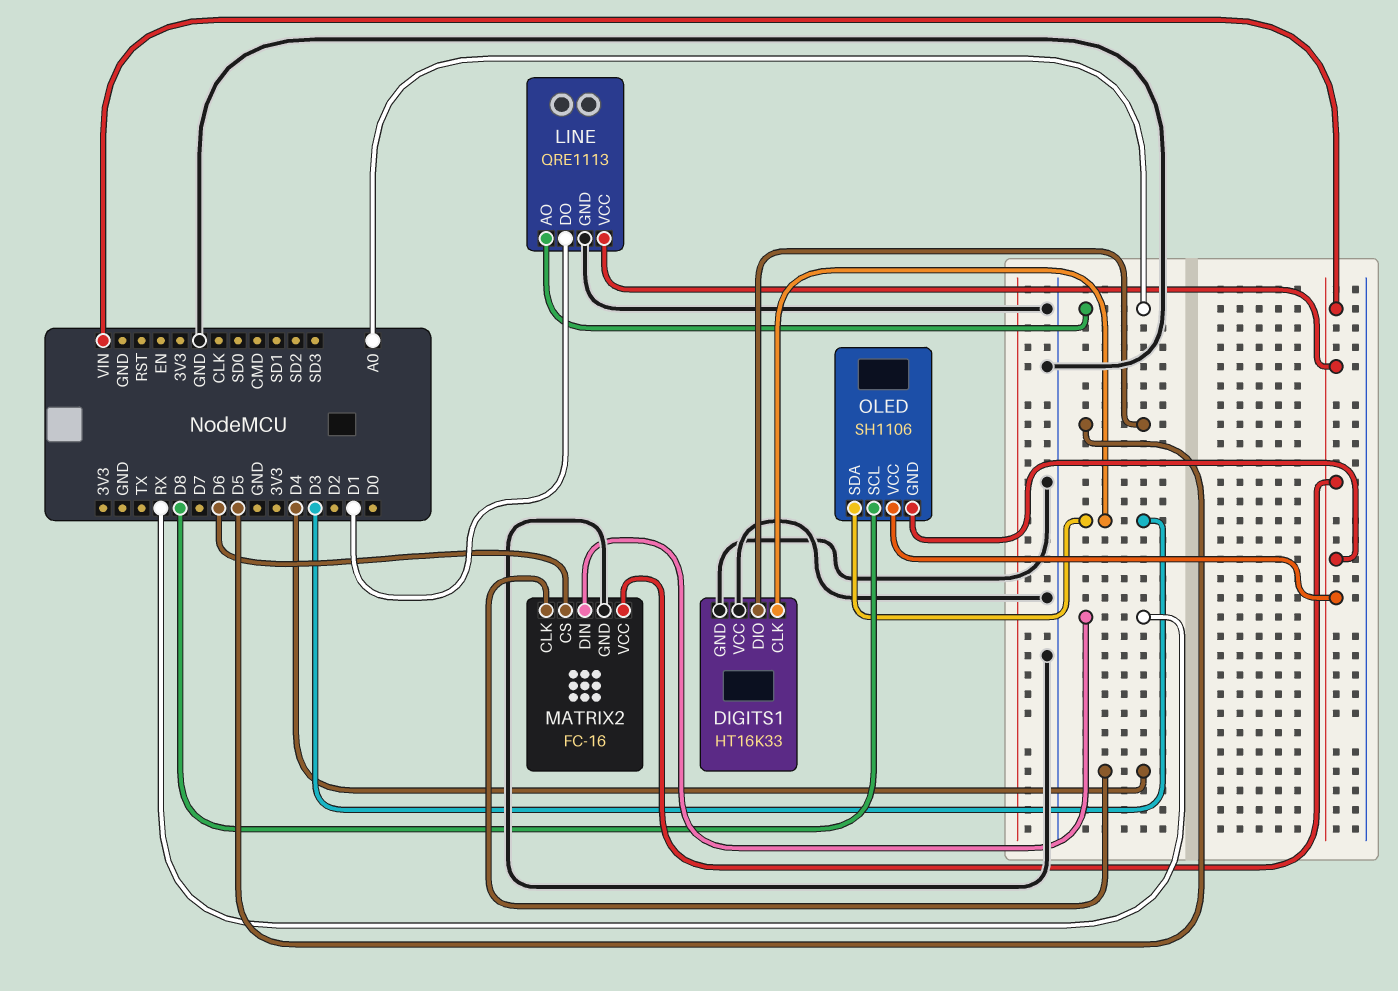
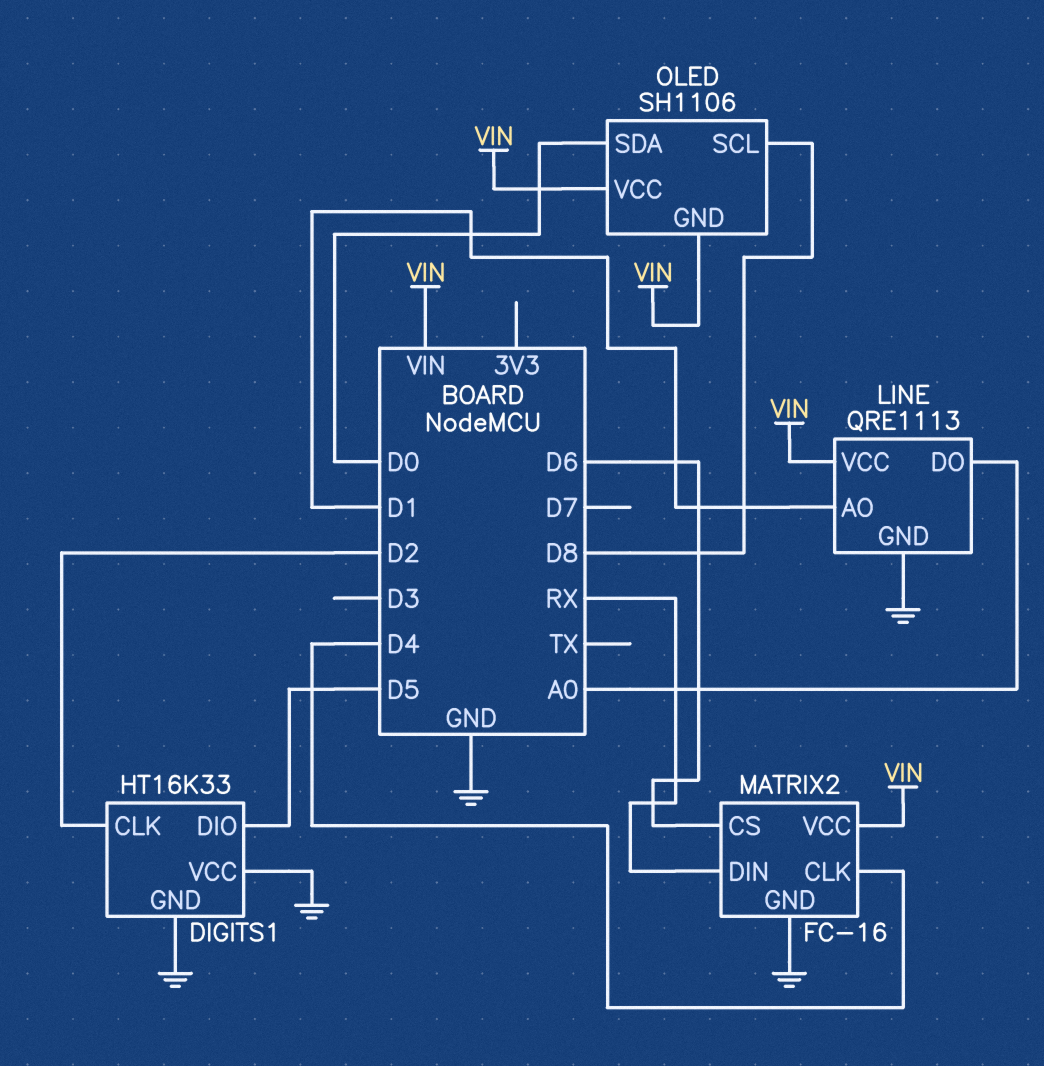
DIGITS1 pin CLK: D3 -> D2
LINE pin AO: A0 -> D1
LINE pin DO: D1 -> A0
OLED pin SDA: D3 -> D0

